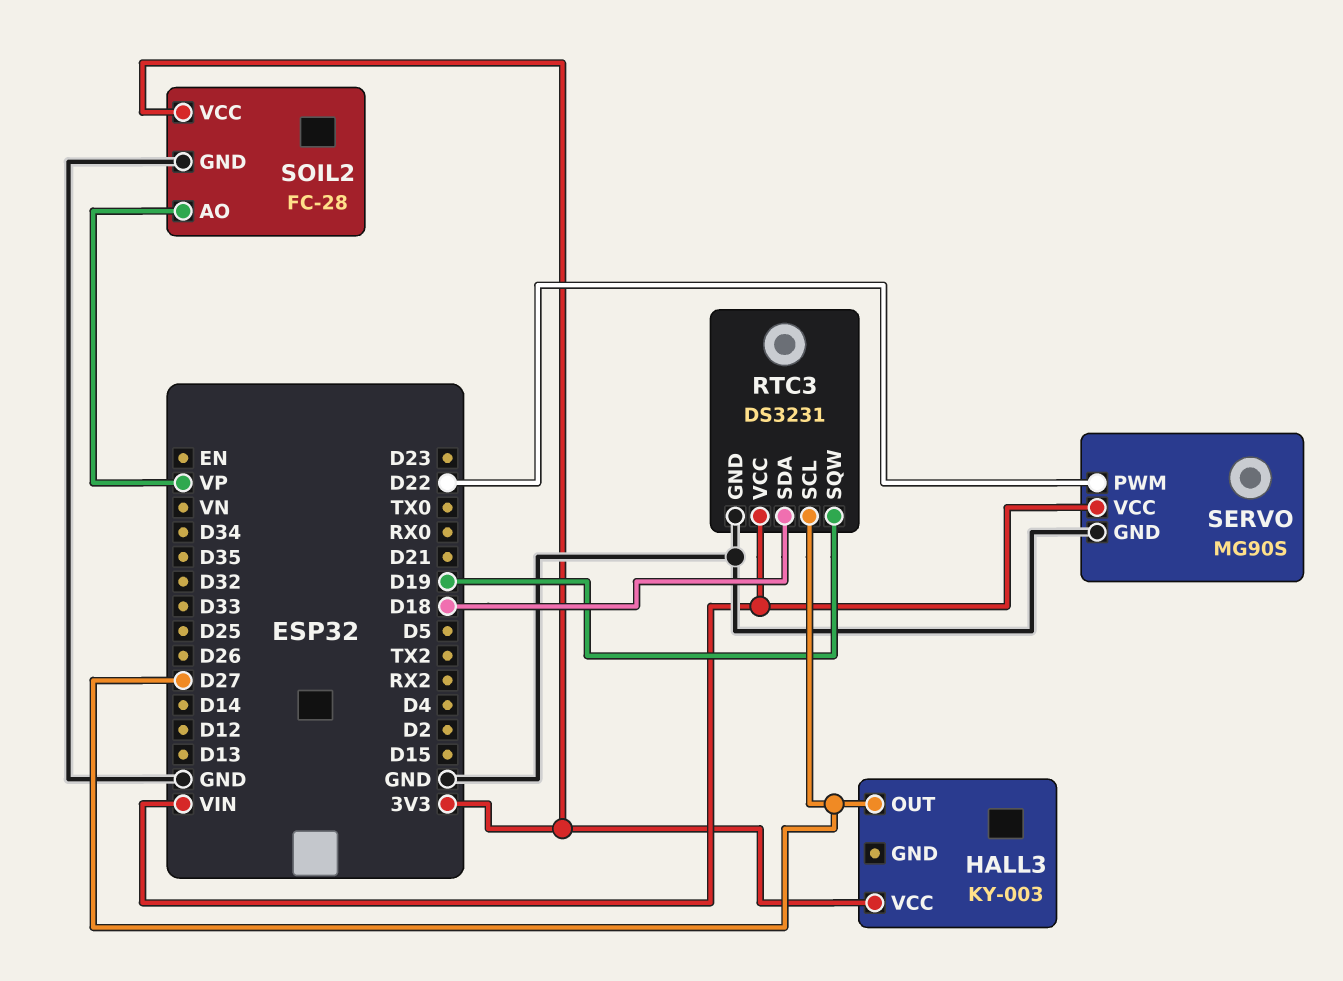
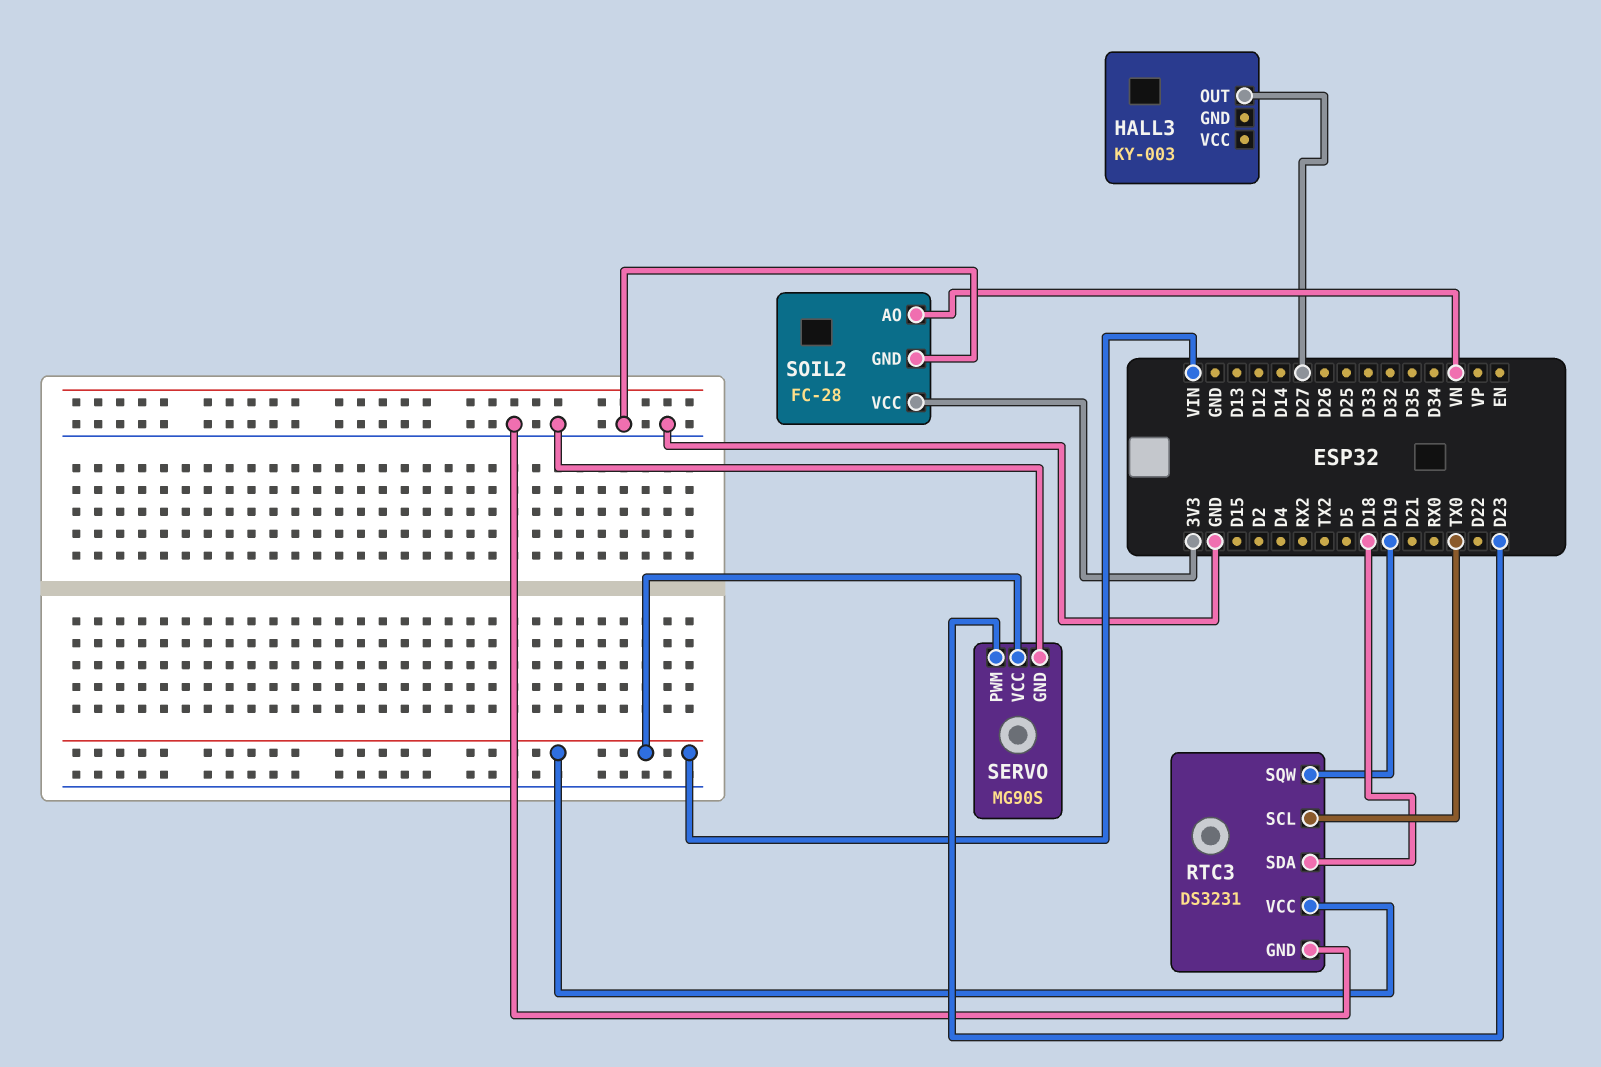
HALL3 pin VCC: 3V3 -> none
RTC3 pin SCL: D27 -> TX0
SERVO pin PWM: D22 -> D23
SOIL2 pin AO: VP -> VN

